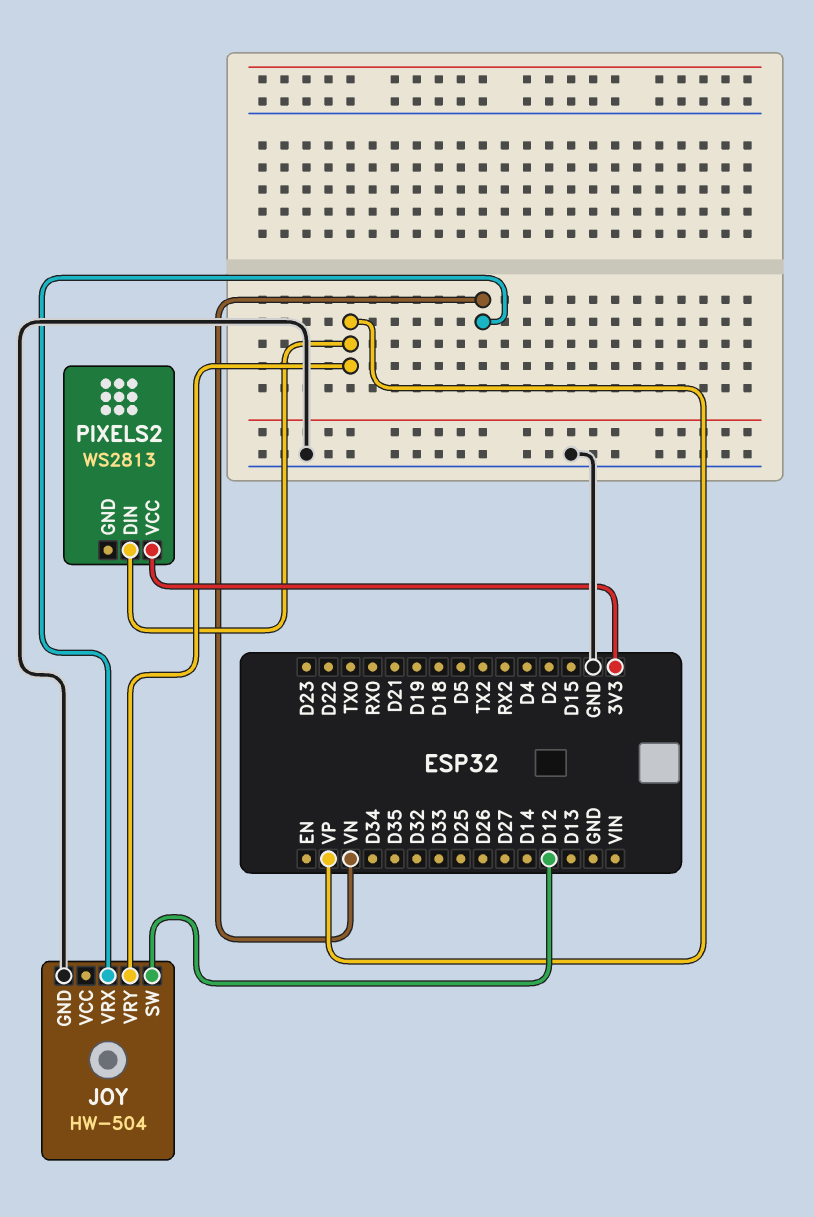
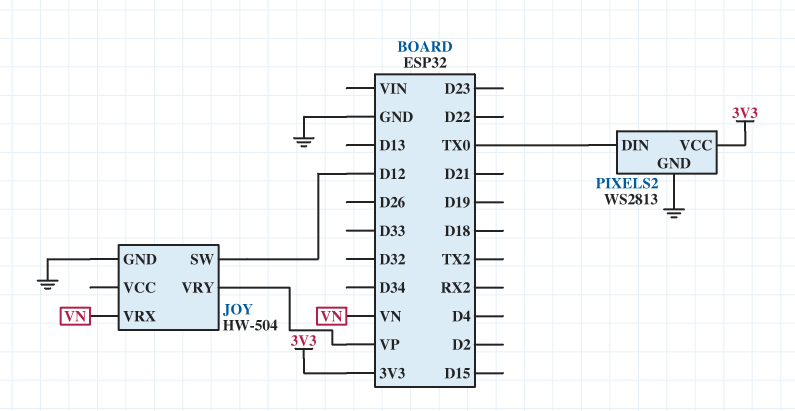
PIXELS2 pin DIN: VP -> TX0
PIXELS2 pin GND: none -> GND

